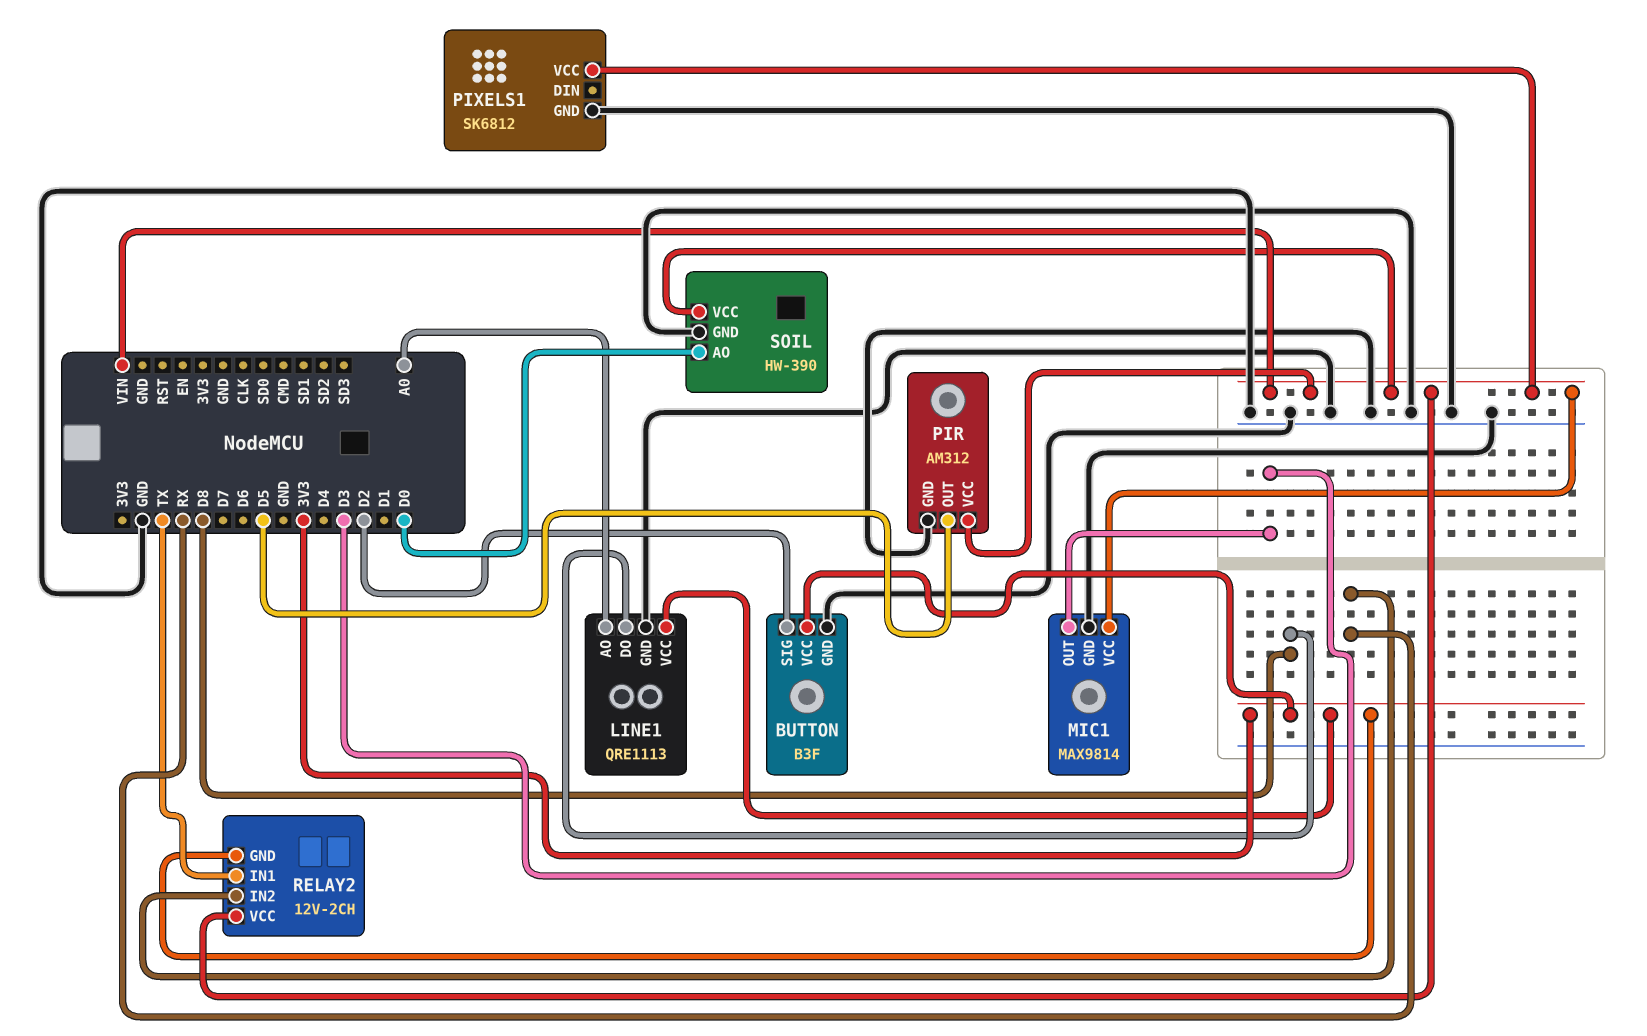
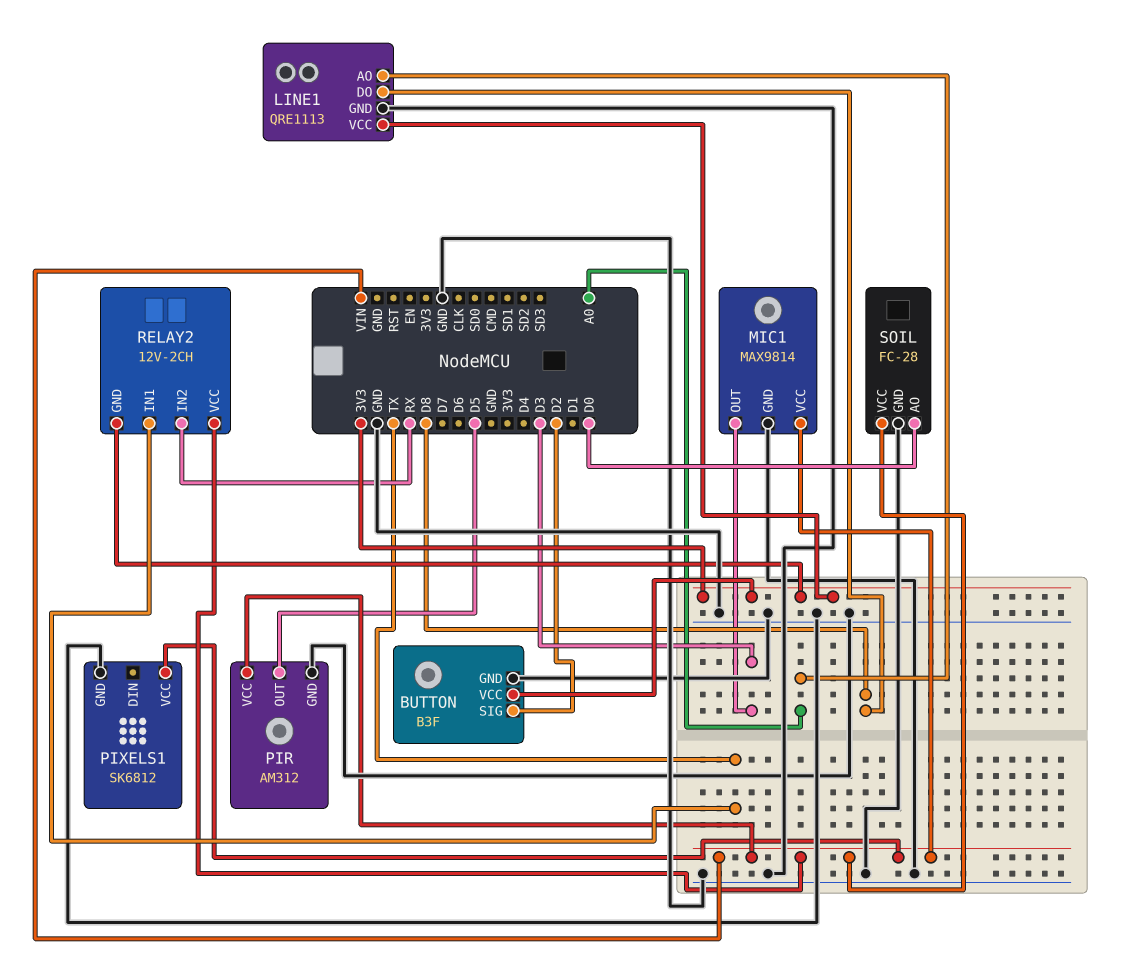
SOIL: HW-390 -> FC-28

